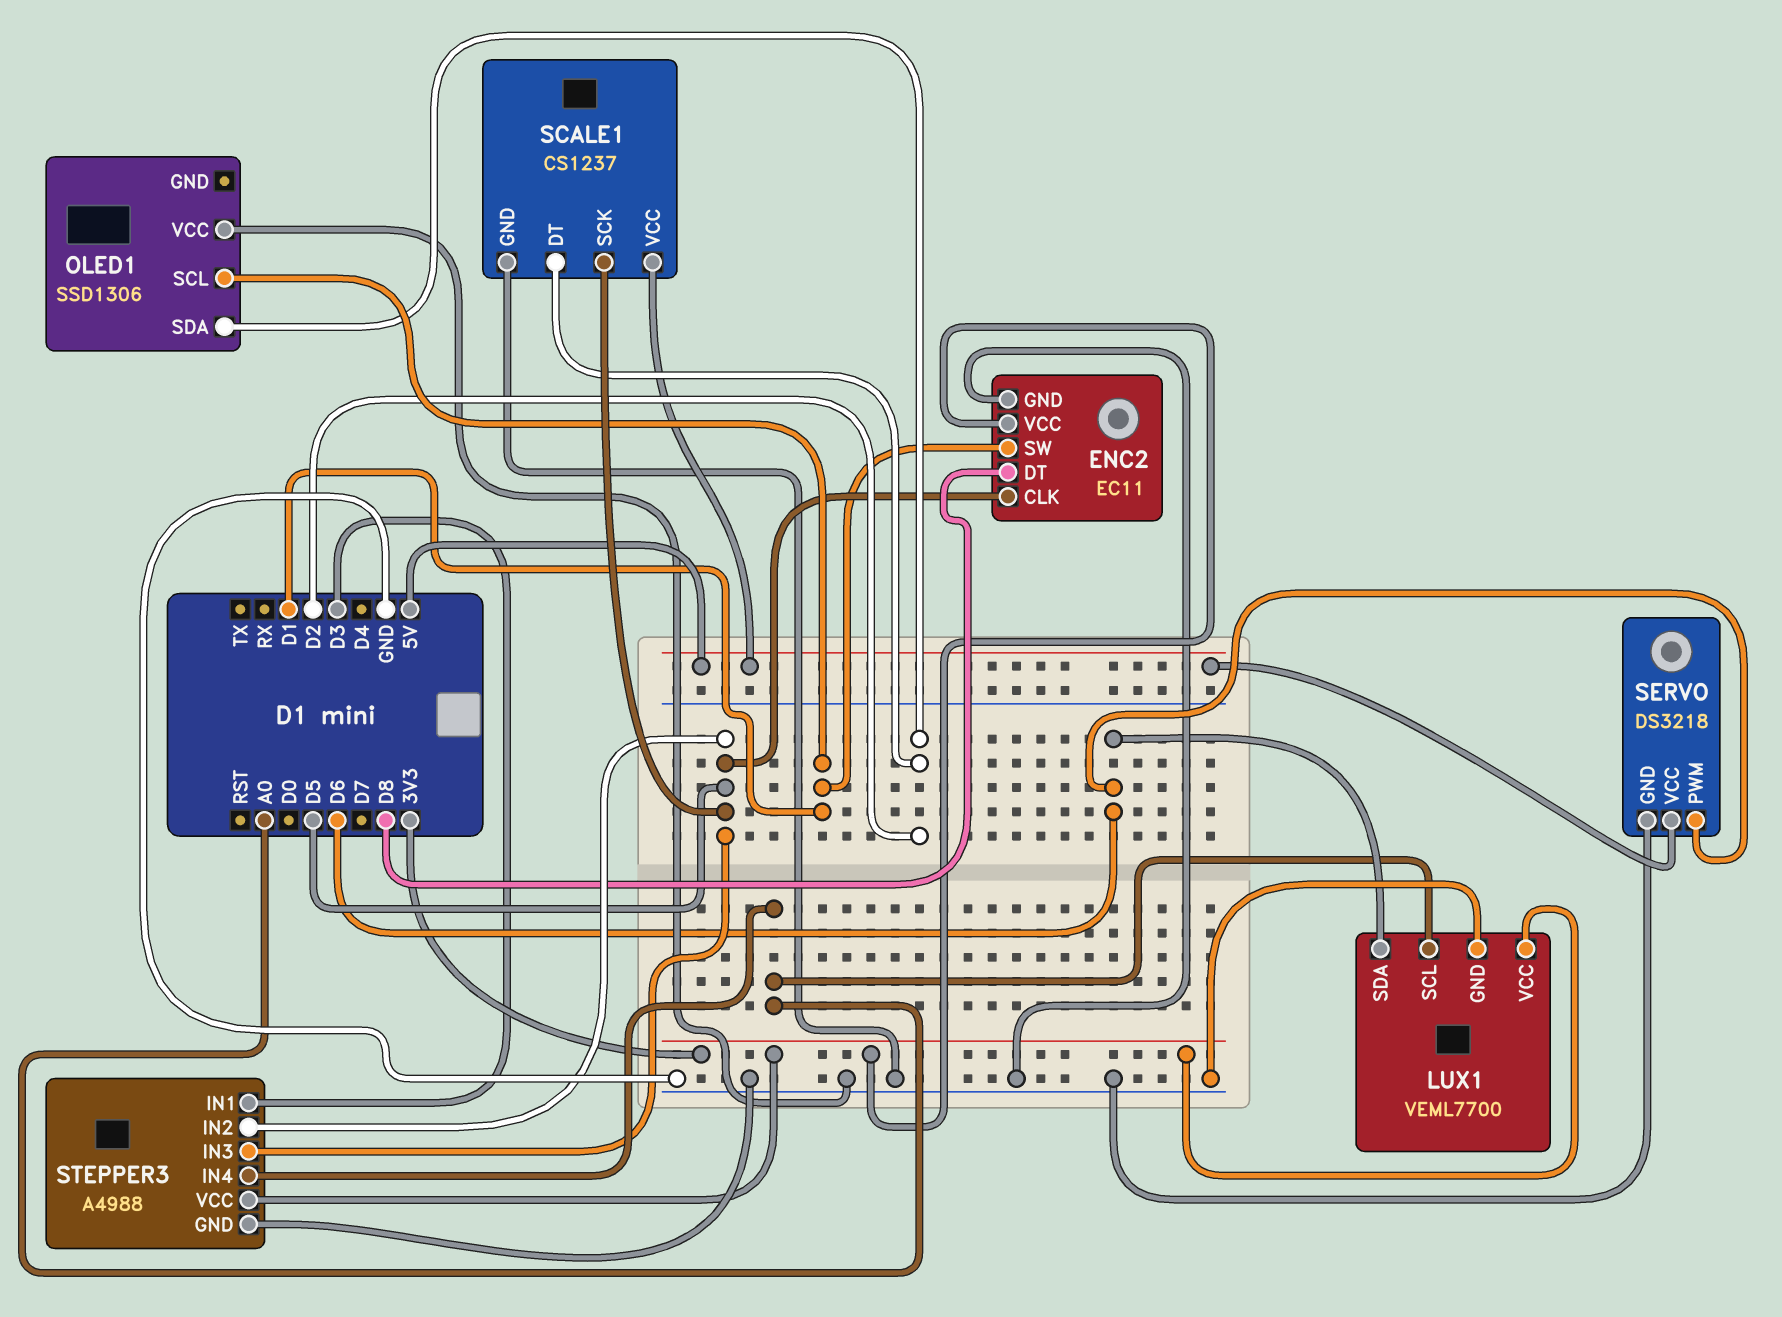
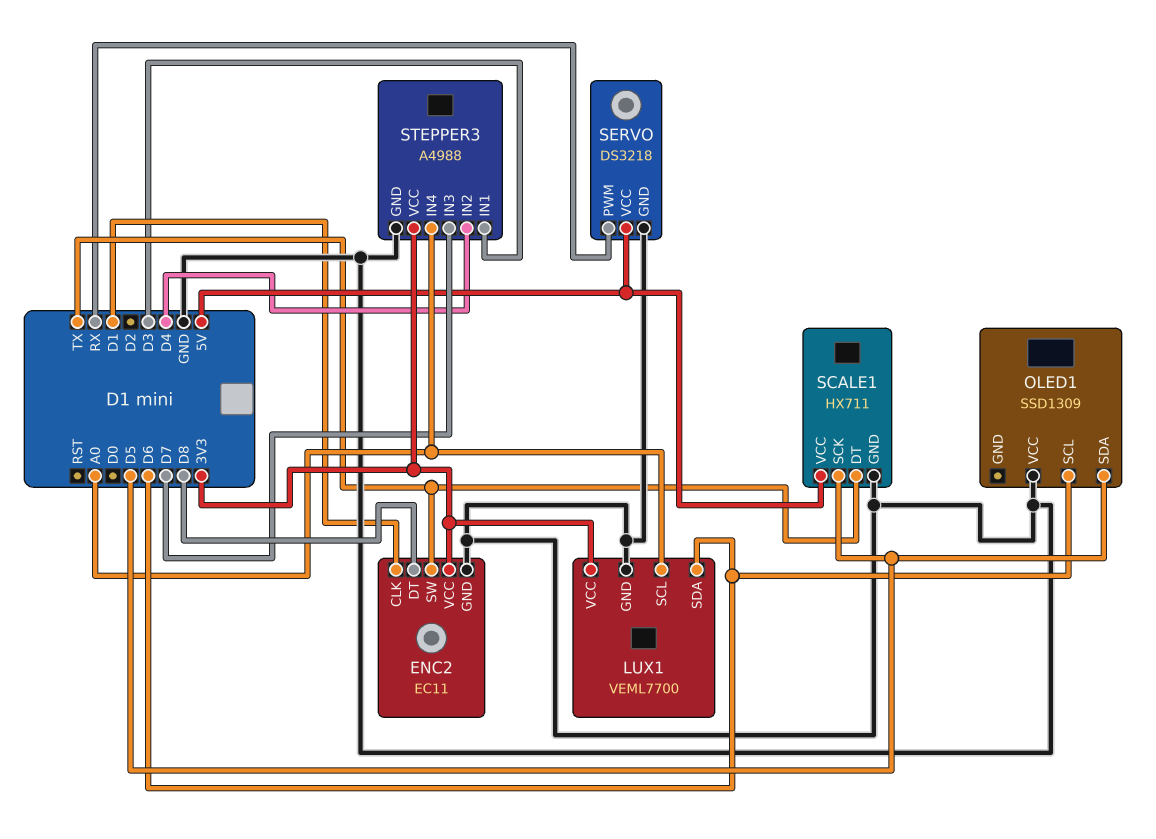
ENC2 pin CLK: D5 -> D1
ENC2 pin SW: D1 -> TX
OLED1: SSD1306 -> SSD1309
OLED1 pin SCL: D1 -> D6
OLED1 pin SDA: D2 -> D5
SCALE1: CS1237 -> HX711
SCALE1 pin DT: D2 -> TX
SERVO pin PWM: D6 -> RX
STEPPER3 pin IN2: D5 -> D4
STEPPER3 pin IN3: D5 -> D7

